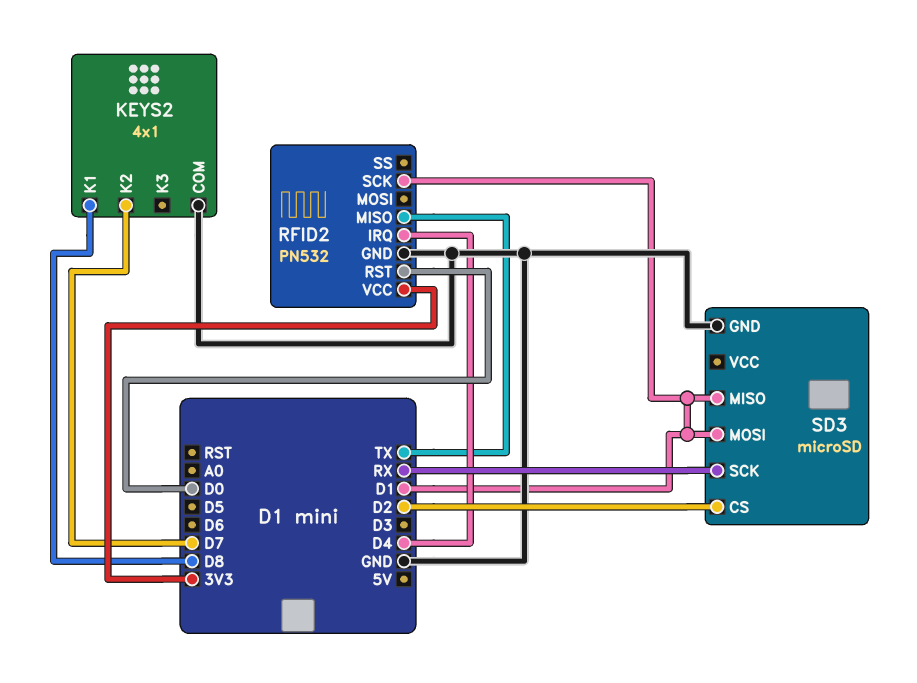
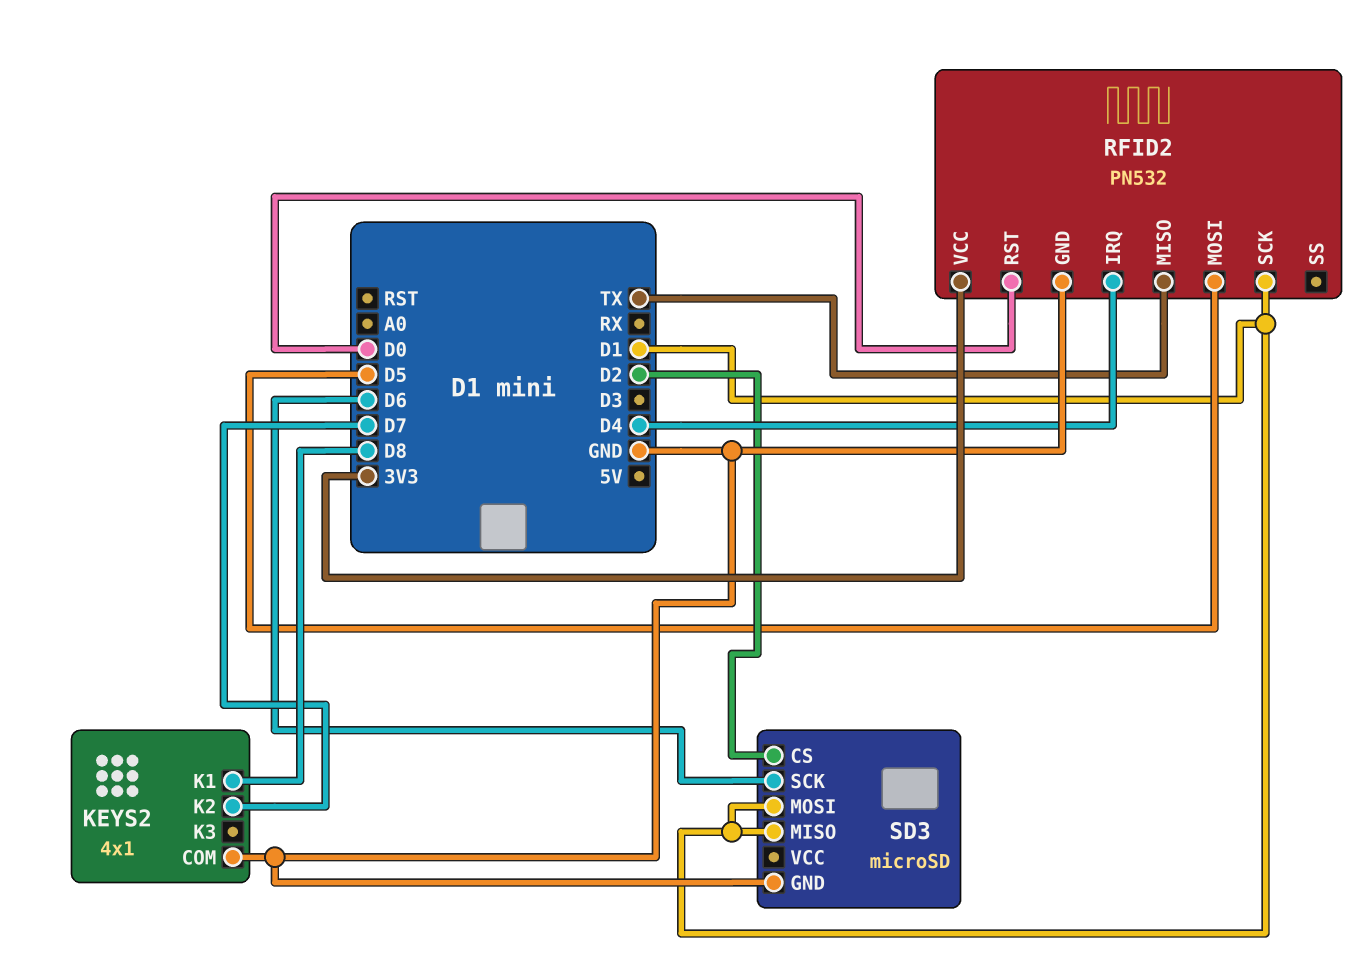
RFID2 pin MOSI: none -> D5
SD3 pin SCK: RX -> D6

